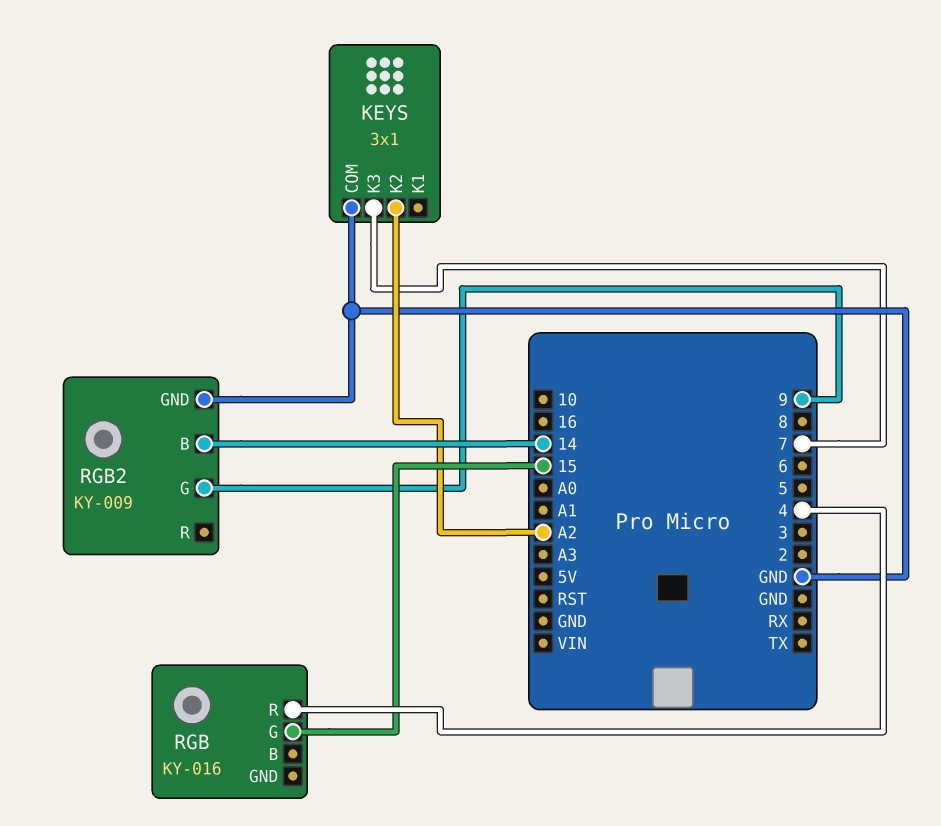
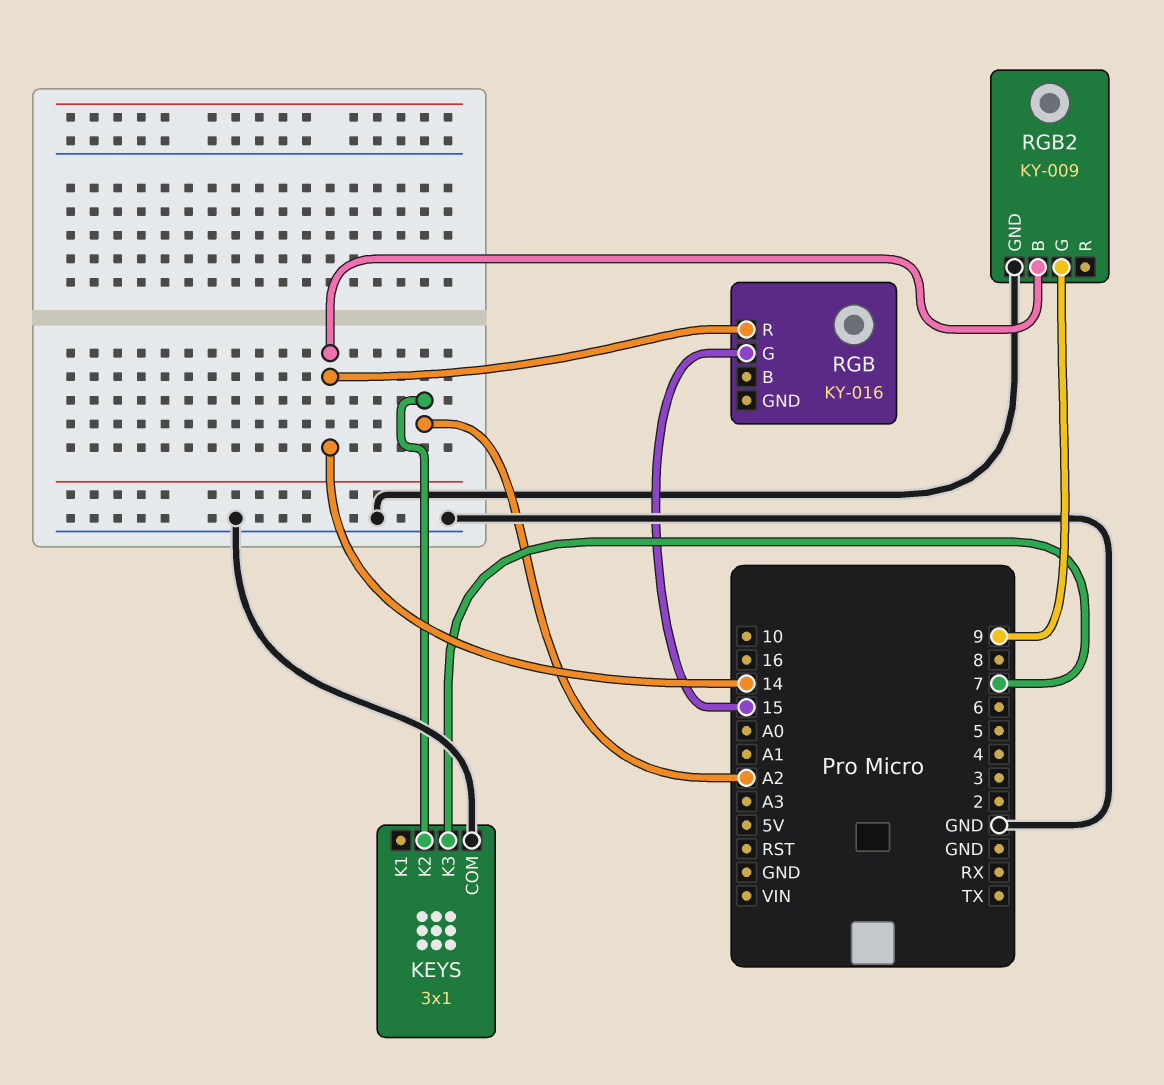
RGB pin R: 4 -> 14

